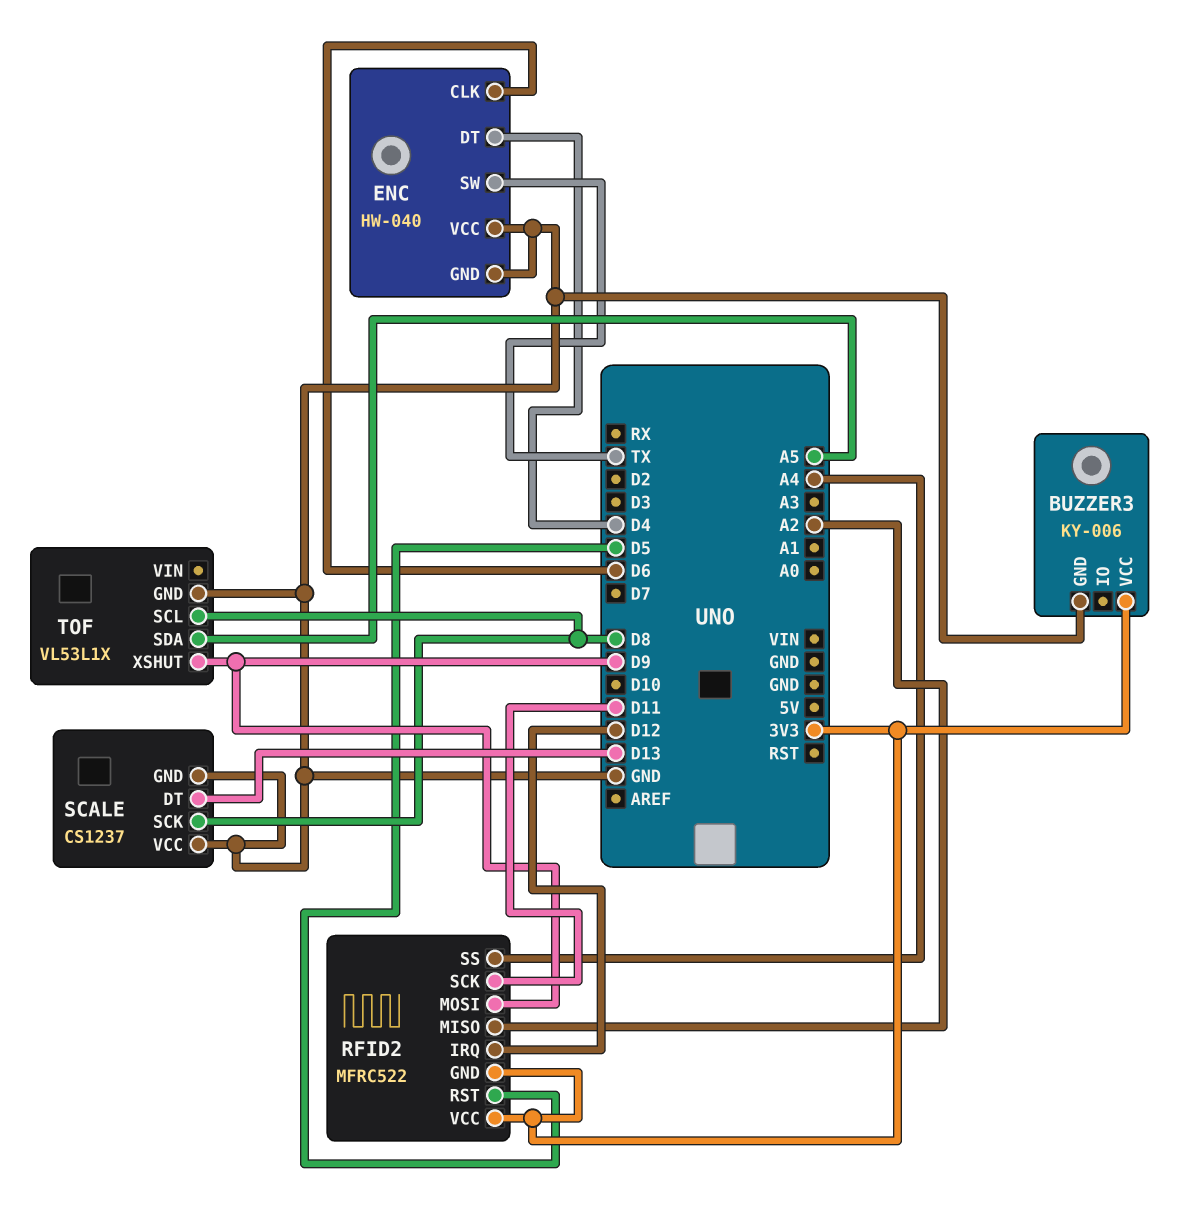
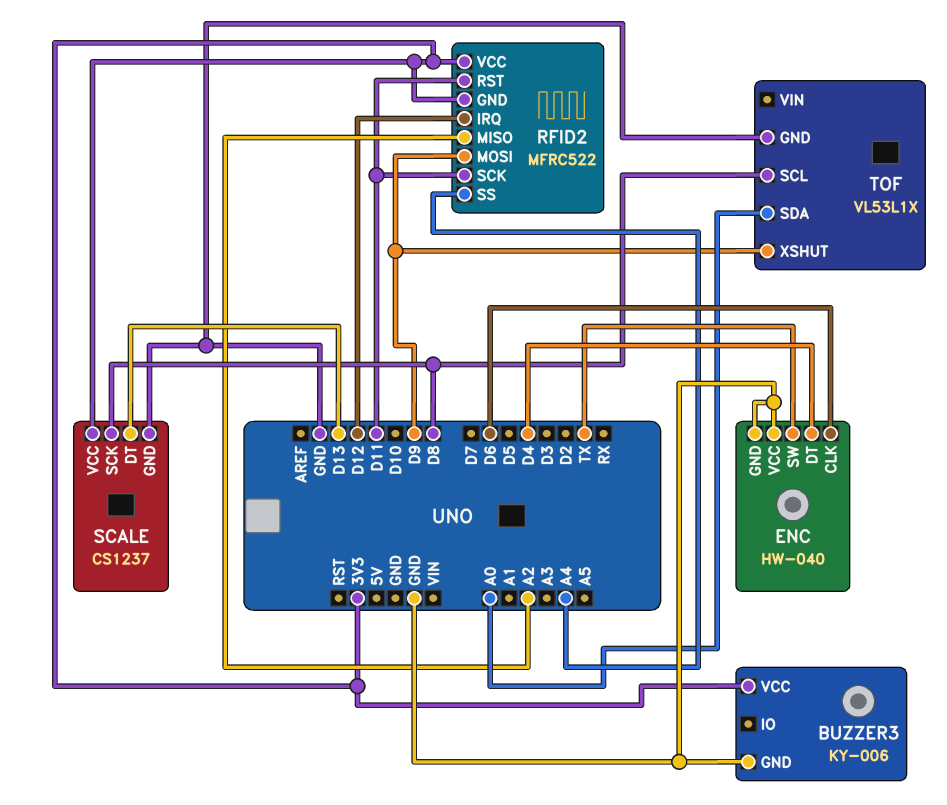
RFID2 pin RST: D5 -> D11
SCALE pin VCC: GND -> 3V3
TOF pin SDA: A5 -> A0

